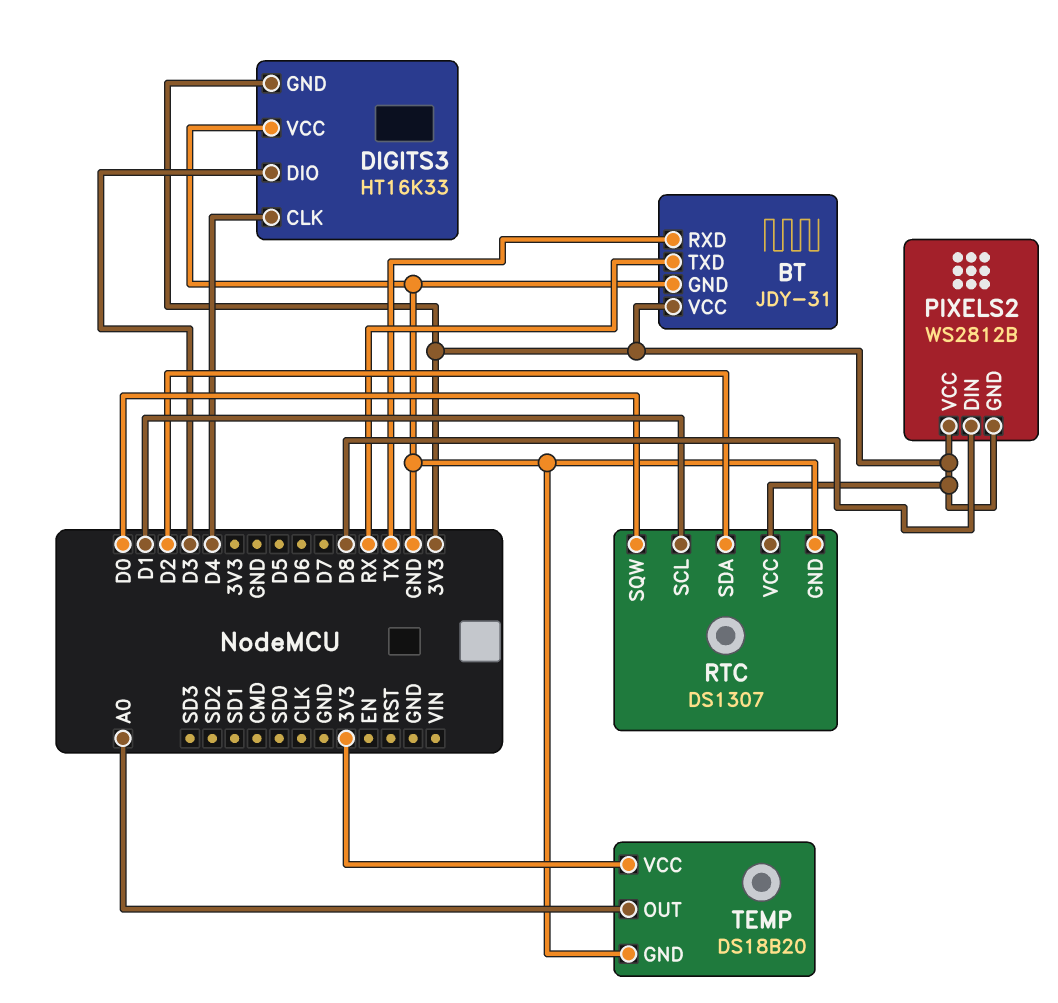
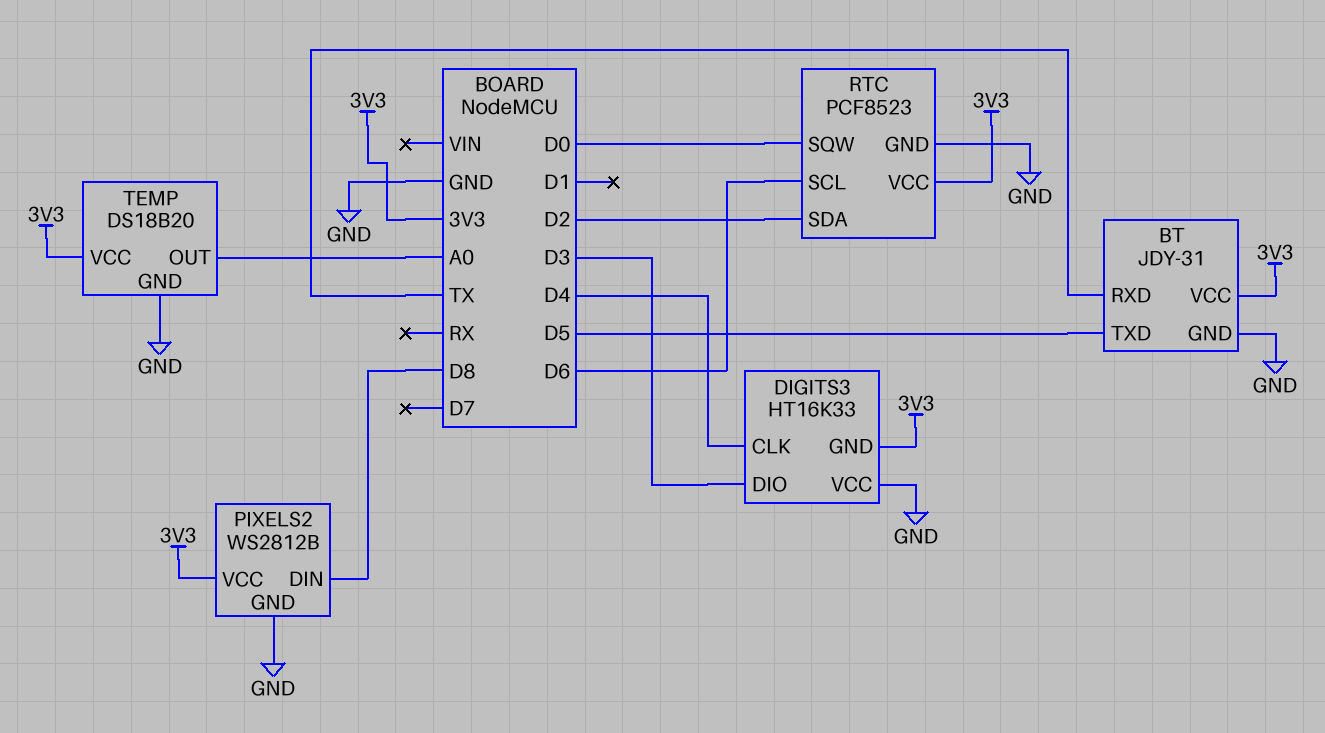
BT pin TXD: RX -> D5
PIXELS2 pin GND: 3V3 -> GND
RTC: DS1307 -> PCF8523
RTC pin SCL: D1 -> D6

